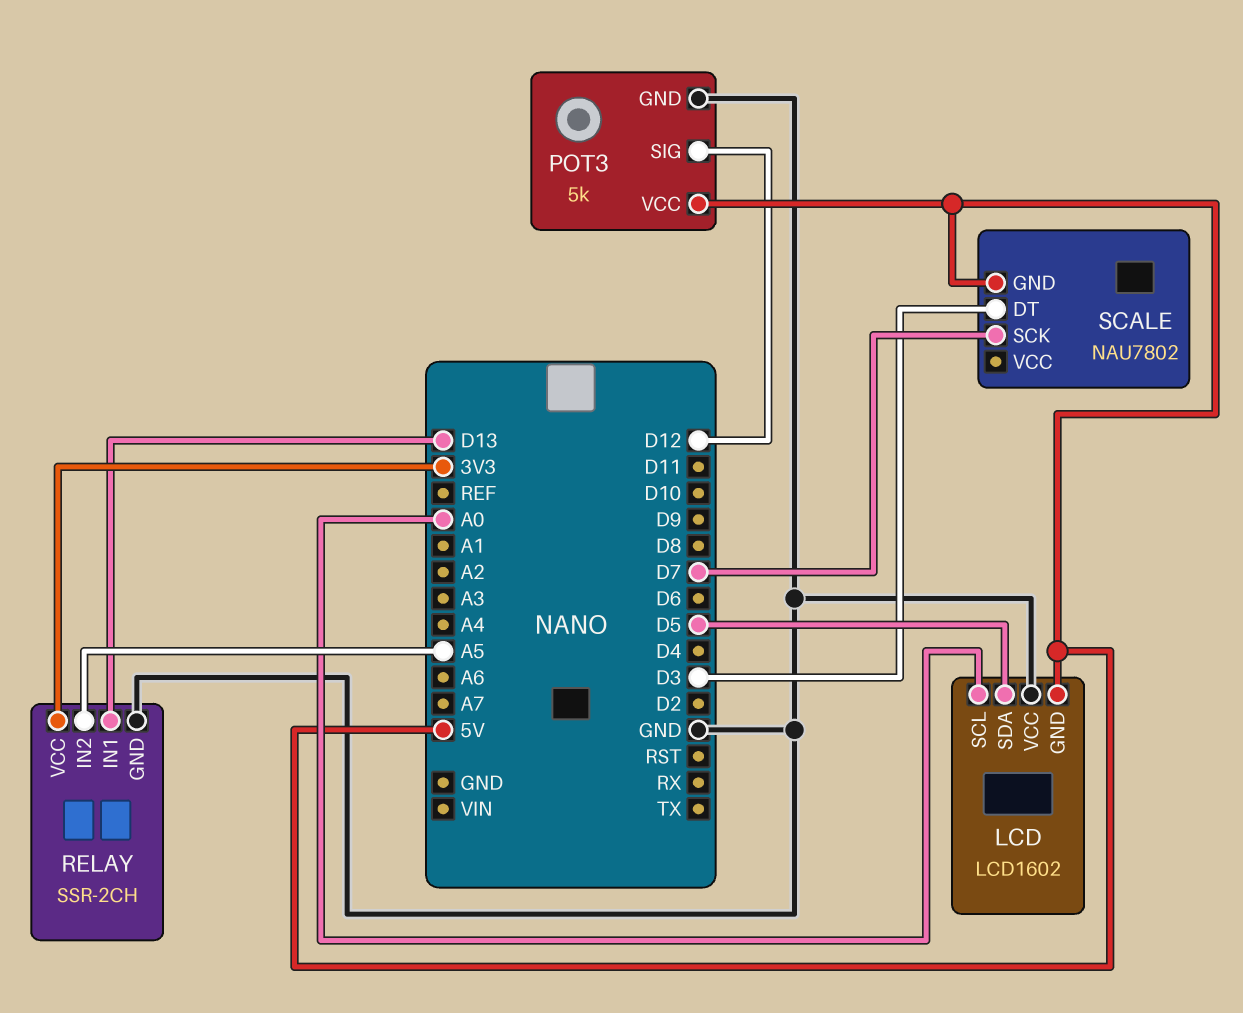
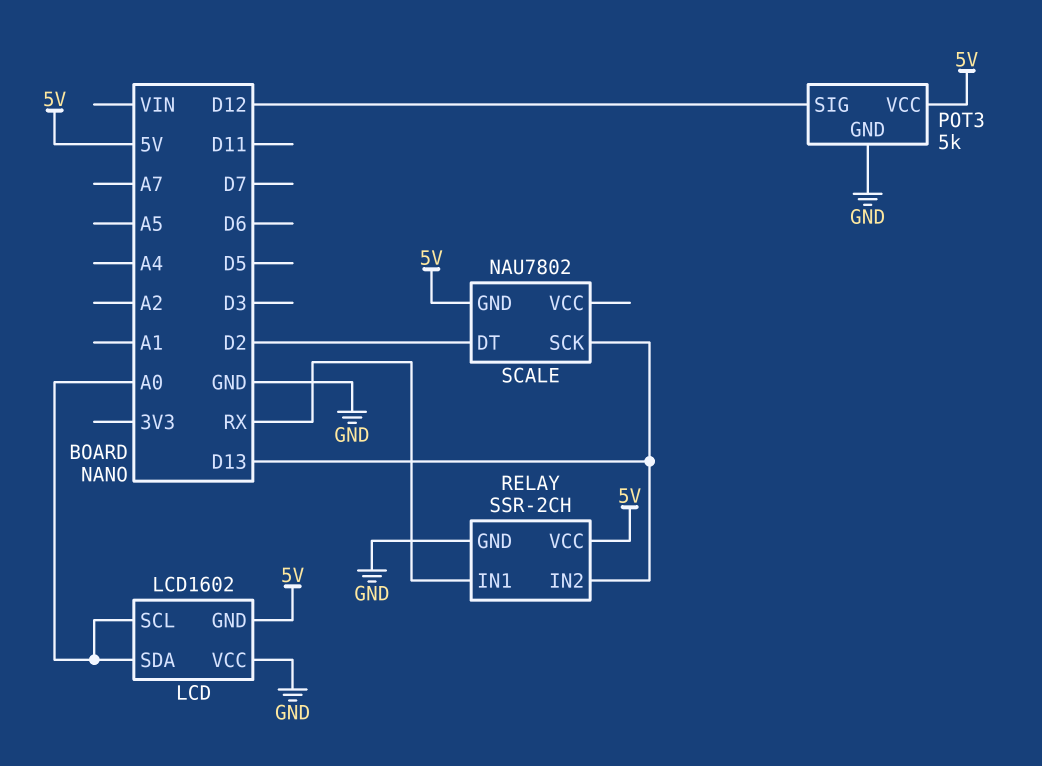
LCD pin SDA: D5 -> A0
RELAY pin IN1: D13 -> RX
RELAY pin IN2: A5 -> D13
RELAY pin VCC: 3V3 -> 5V
SCALE pin DT: D3 -> D2
SCALE pin SCK: D7 -> D13

